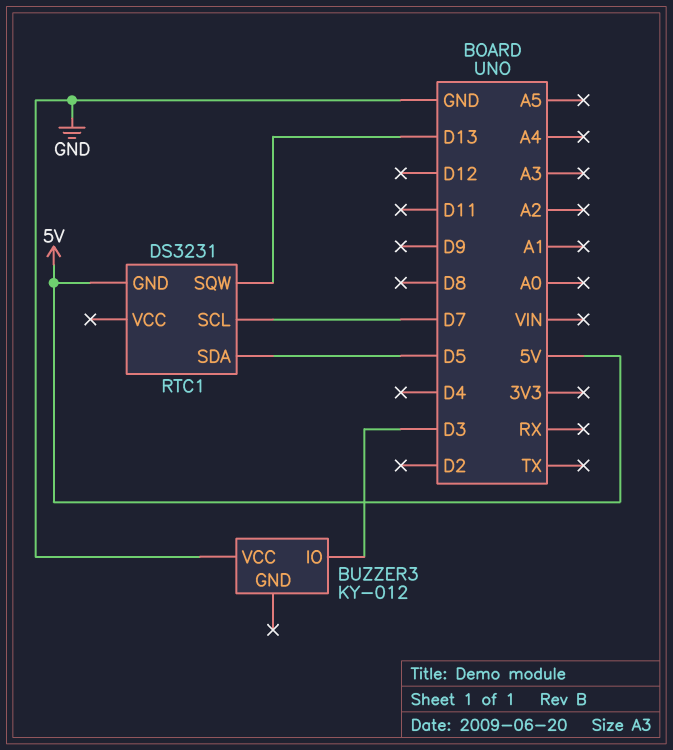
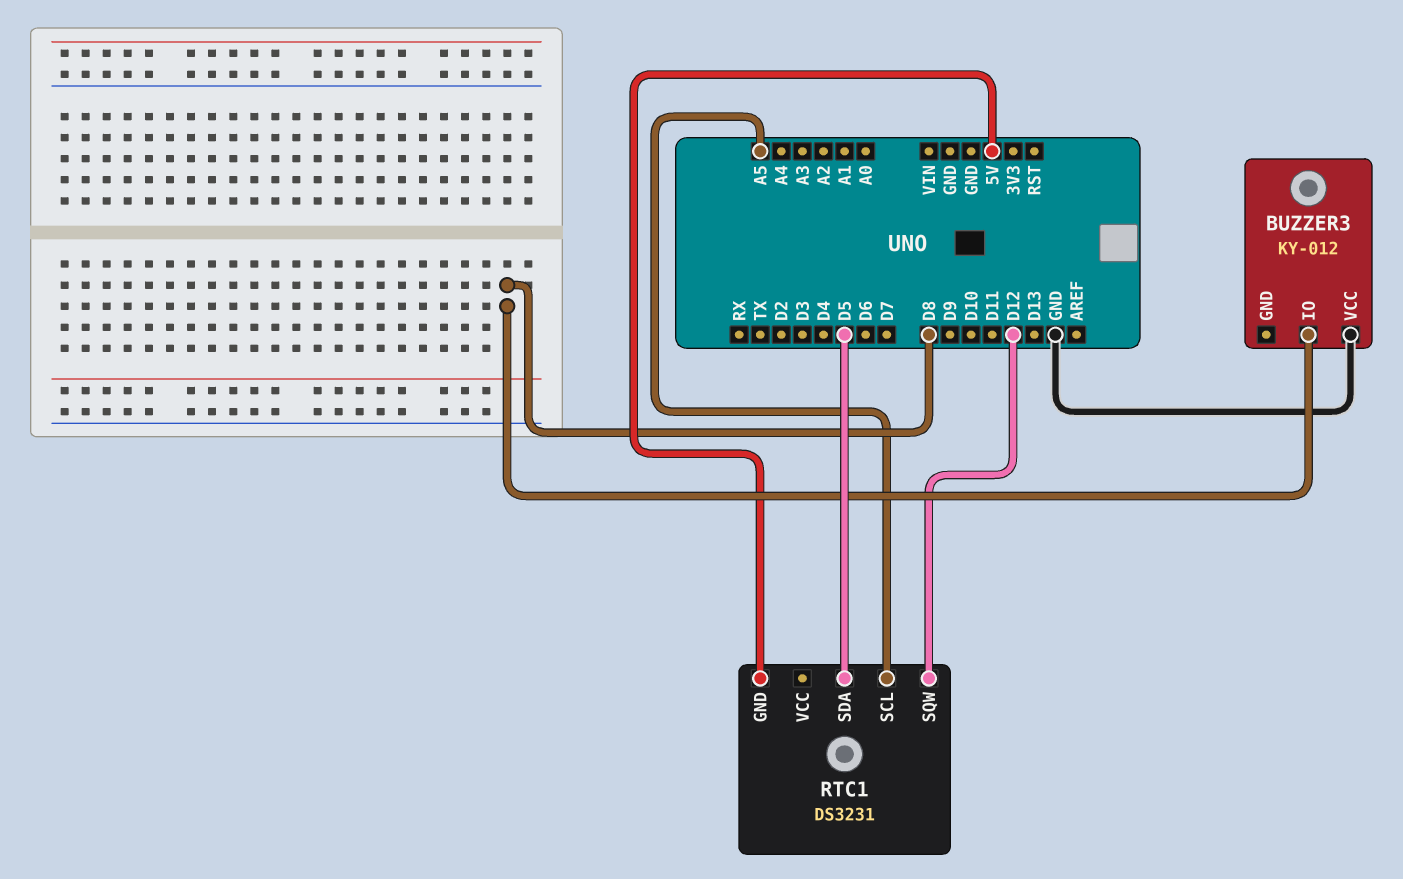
BUZZER3 pin IO: D3 -> D8
RTC1 pin SCL: D7 -> A5
RTC1 pin SQW: D13 -> D12

